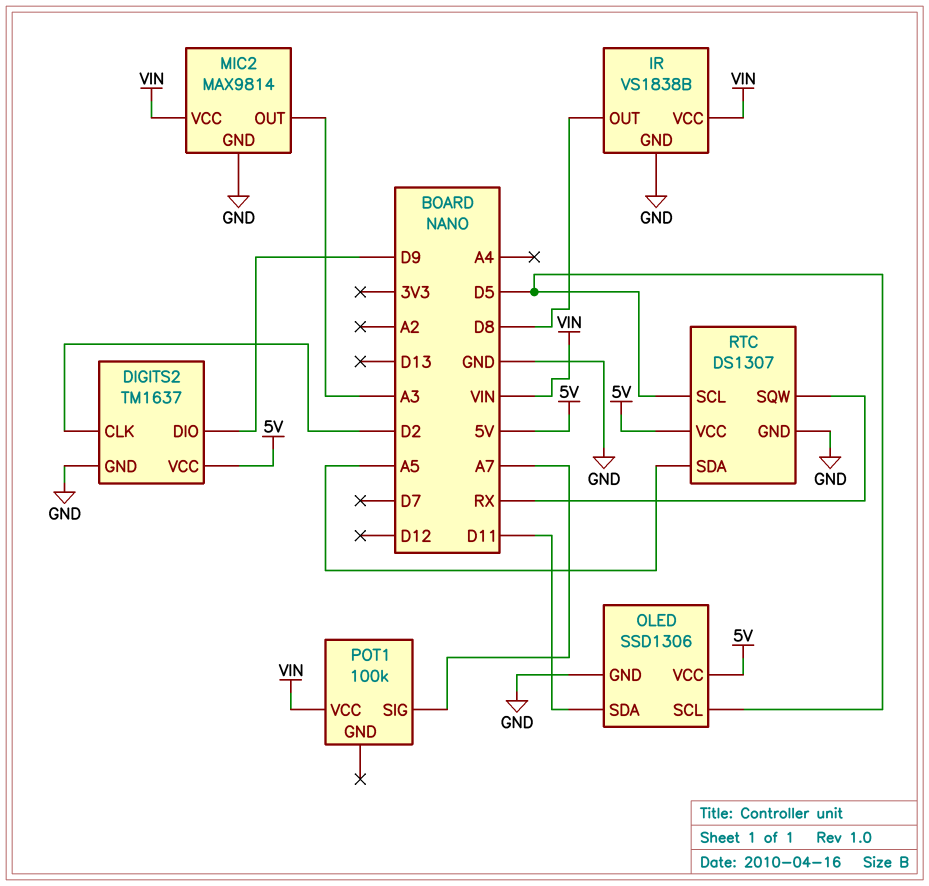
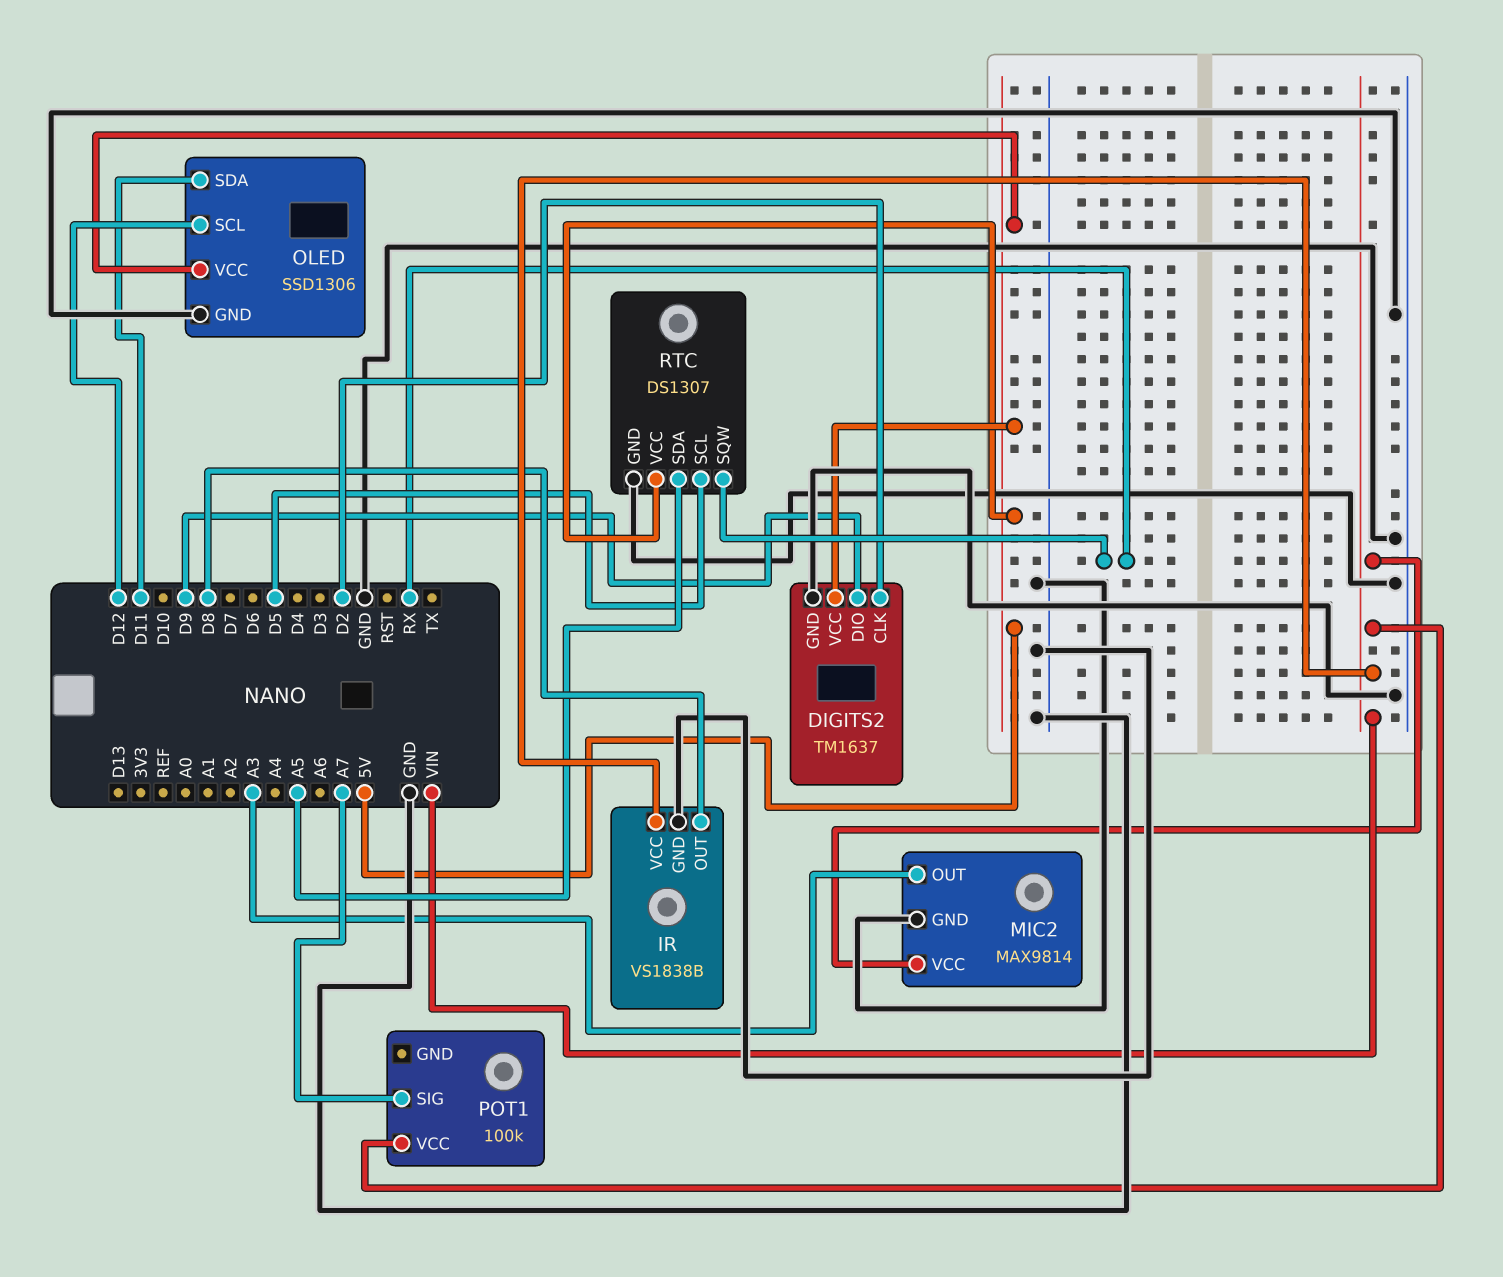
OLED pin SCL: D5 -> D12

